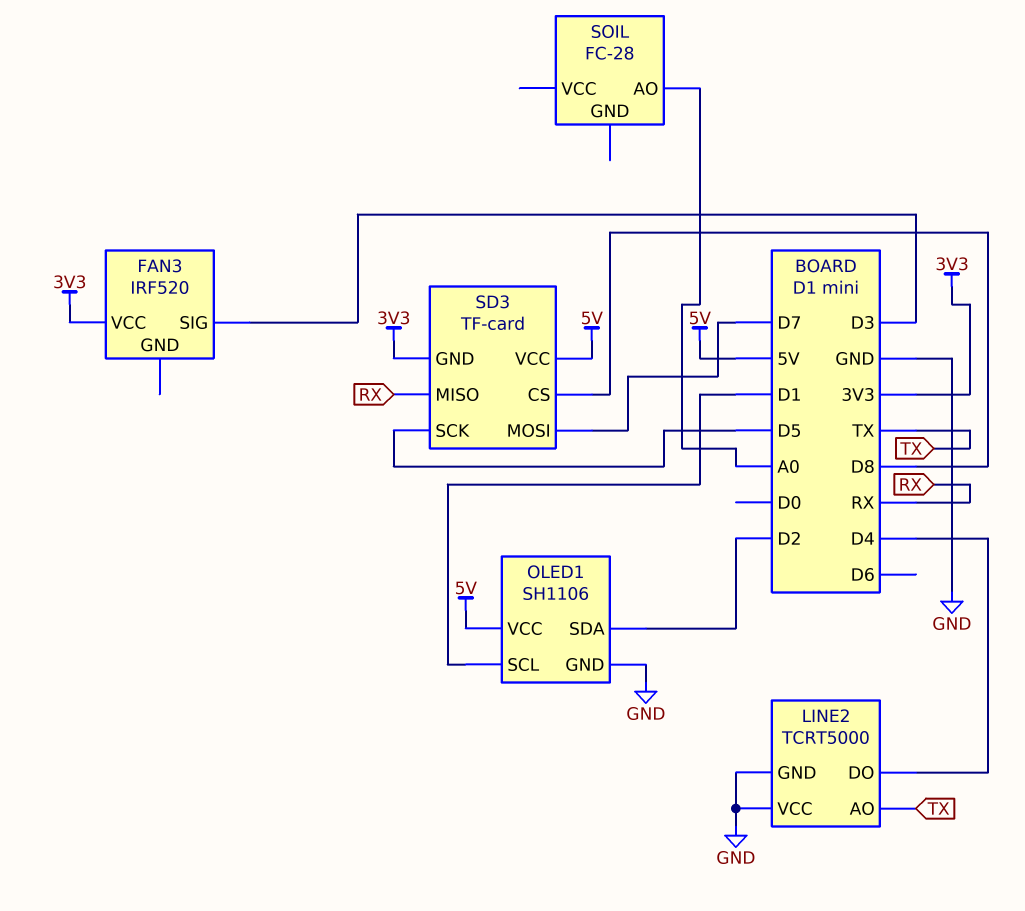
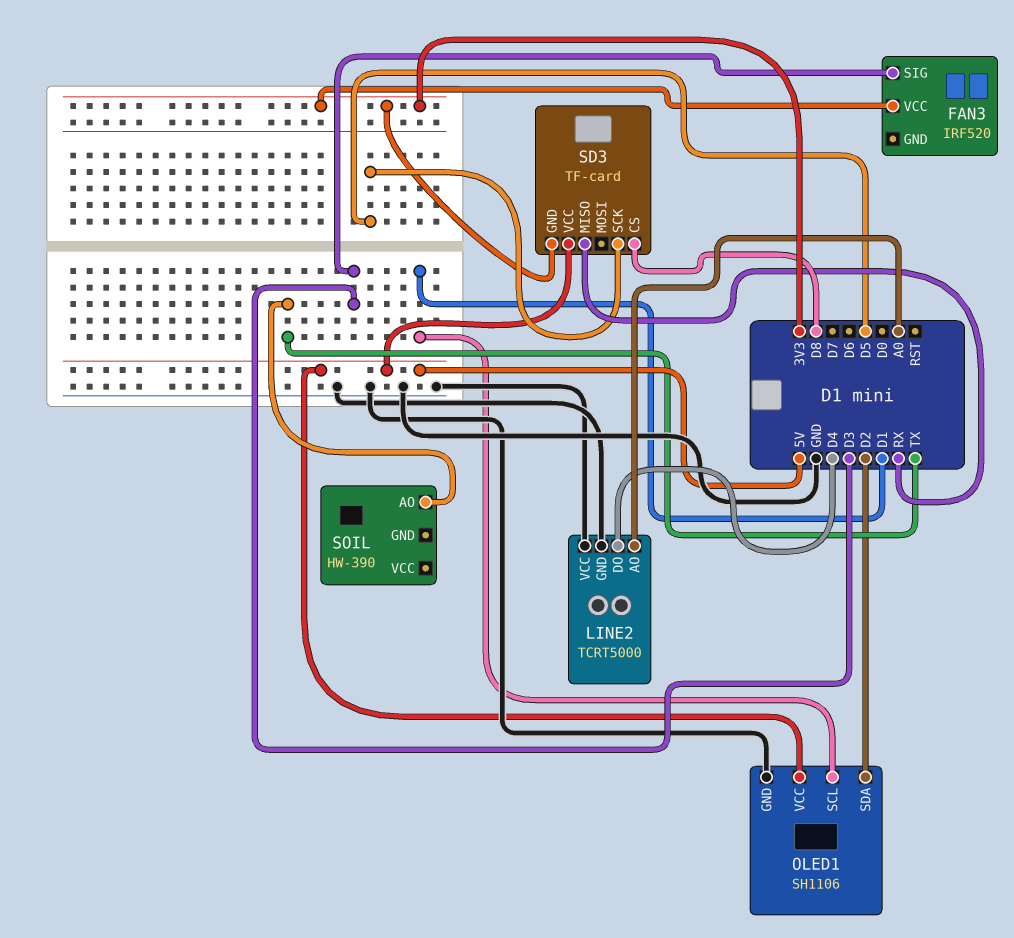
LINE2 pin AO: TX -> A0
SD3 pin MOSI: D7 -> none
SOIL: FC-28 -> HW-390
SOIL pin AO: A0 -> TX

